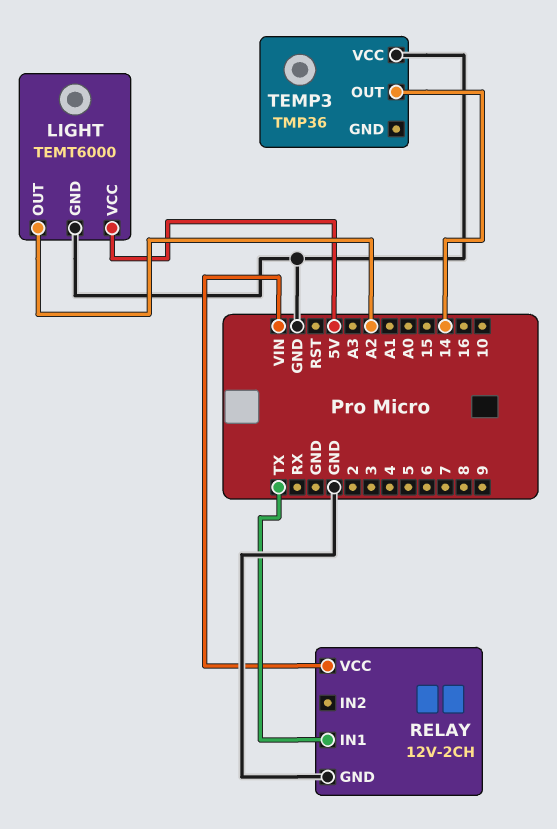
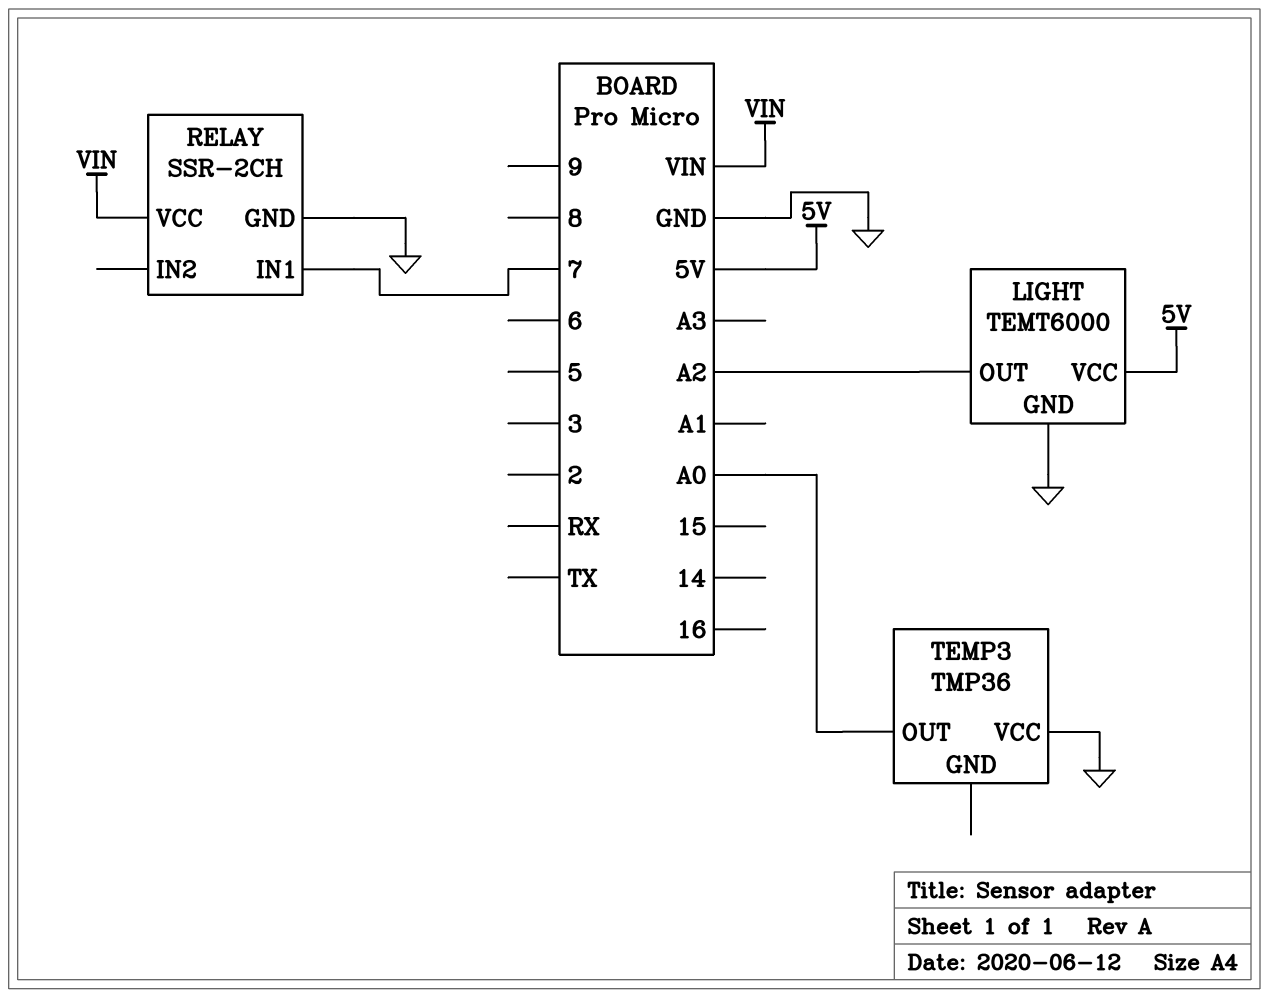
RELAY: 12V-2CH -> SSR-2CH
RELAY pin IN1: TX -> 7
TEMP3 pin OUT: 14 -> A0

